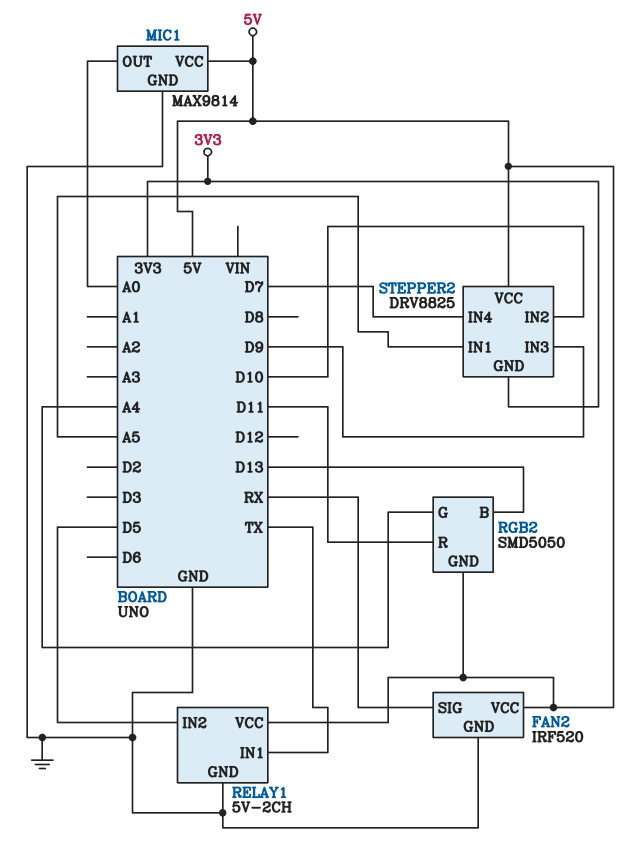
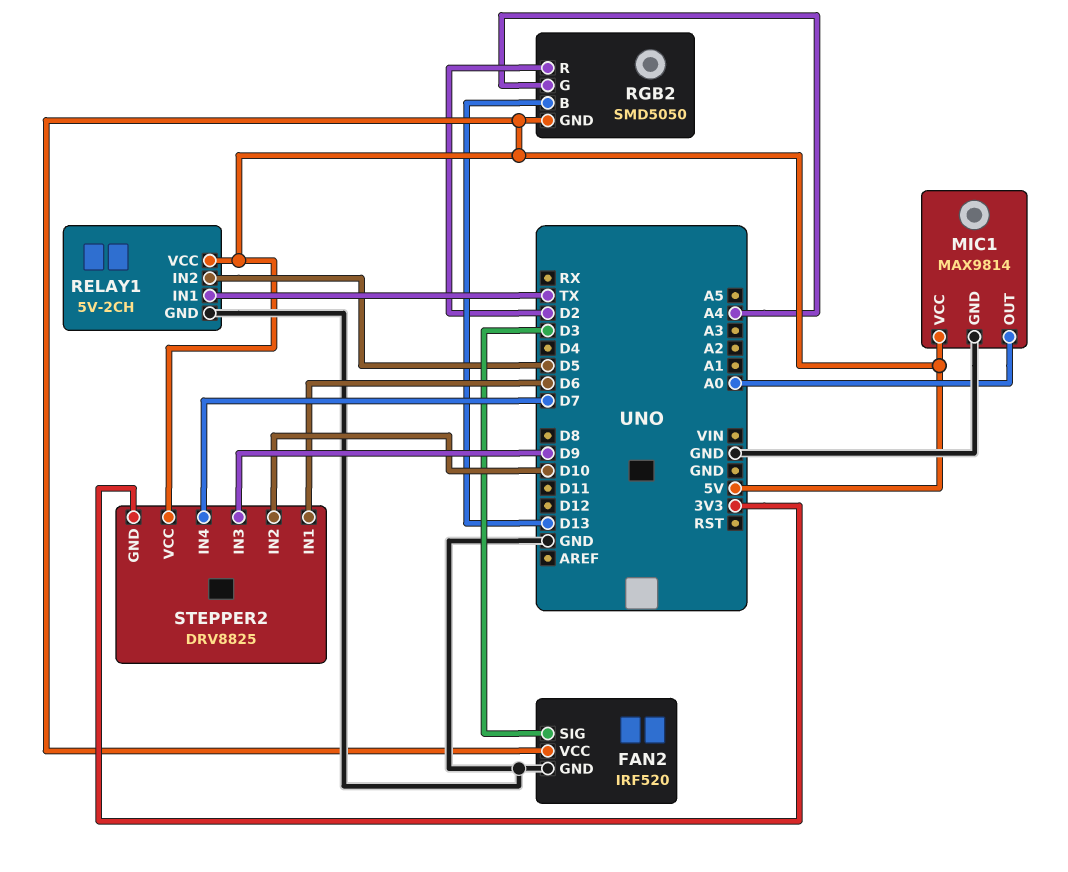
FAN2 pin SIG: RX -> D3
RGB2 pin R: D11 -> D2
STEPPER2 pin IN1: A5 -> D6

